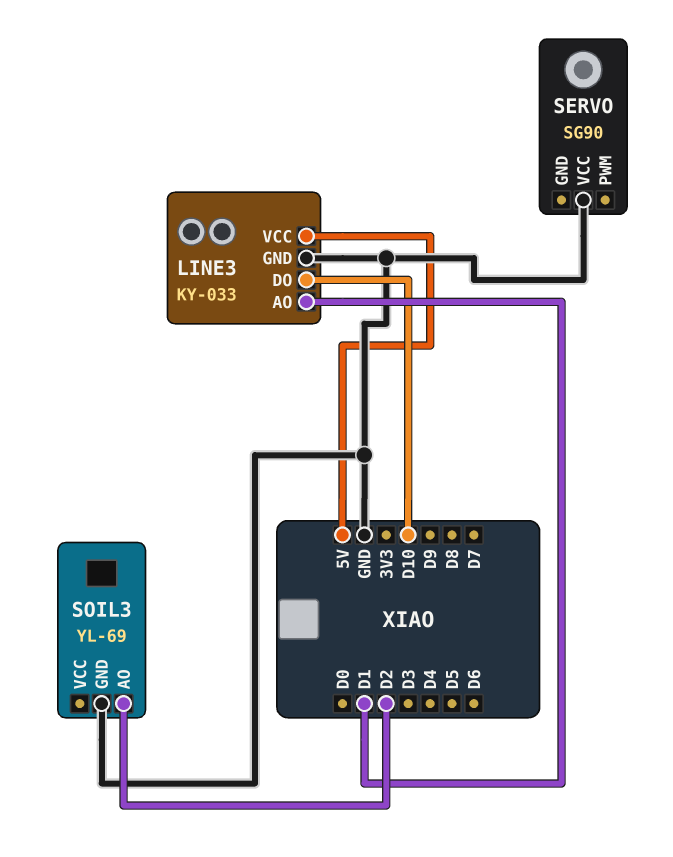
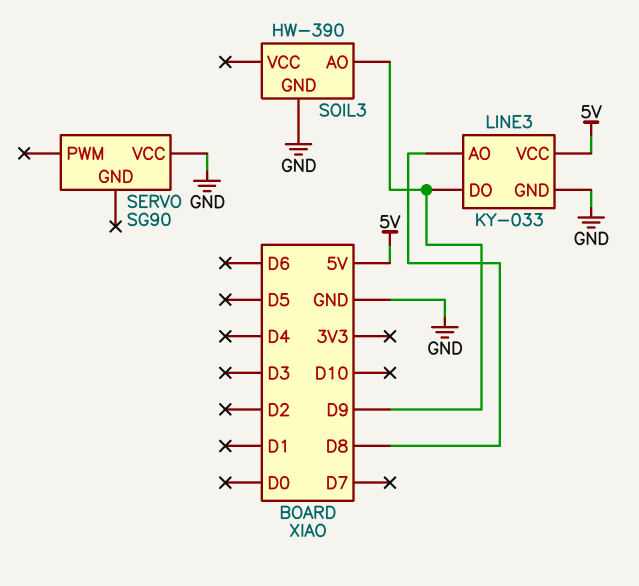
LINE3 pin AO: D1 -> D8
LINE3 pin DO: D10 -> D9
SOIL3: YL-69 -> HW-390
SOIL3 pin AO: D2 -> D9

